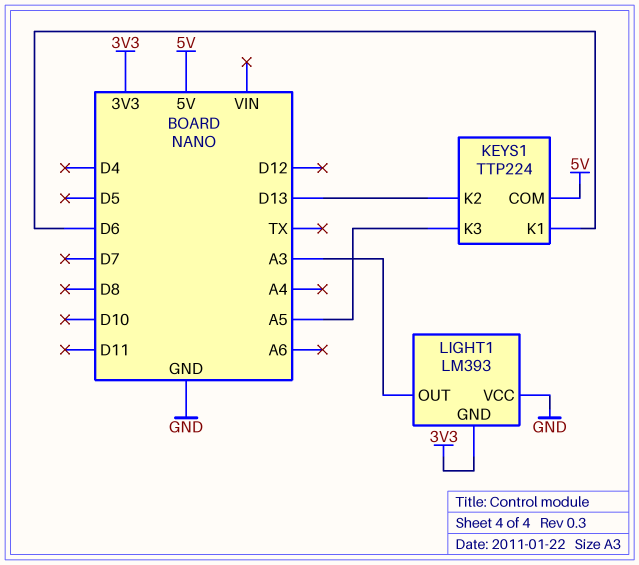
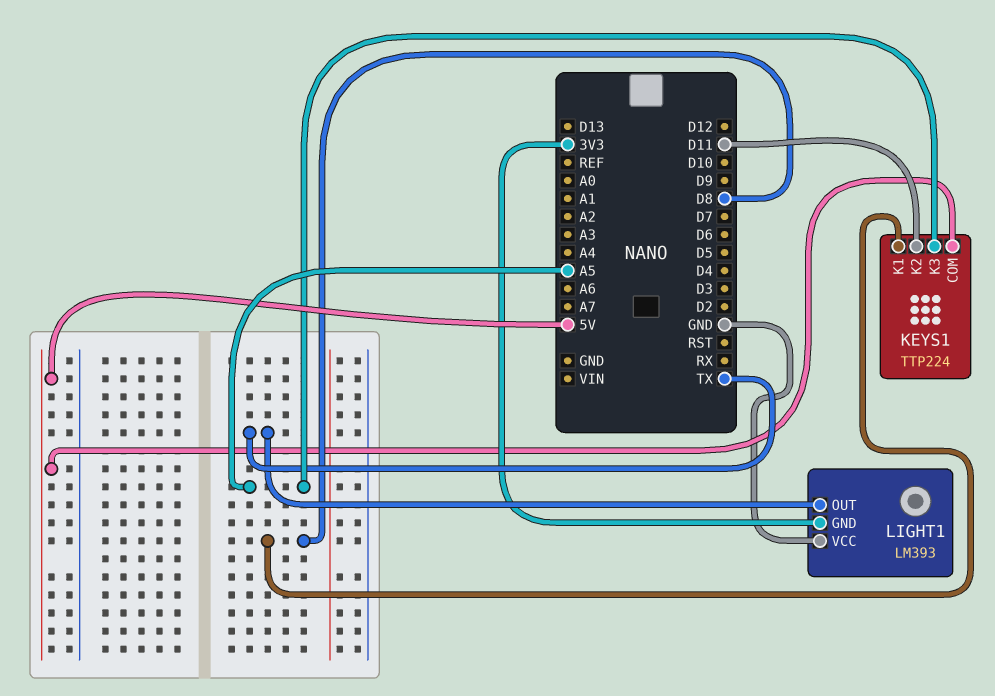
KEYS1 pin K1: D6 -> D8
KEYS1 pin K2: D13 -> D11
LIGHT1 pin OUT: A3 -> TX

